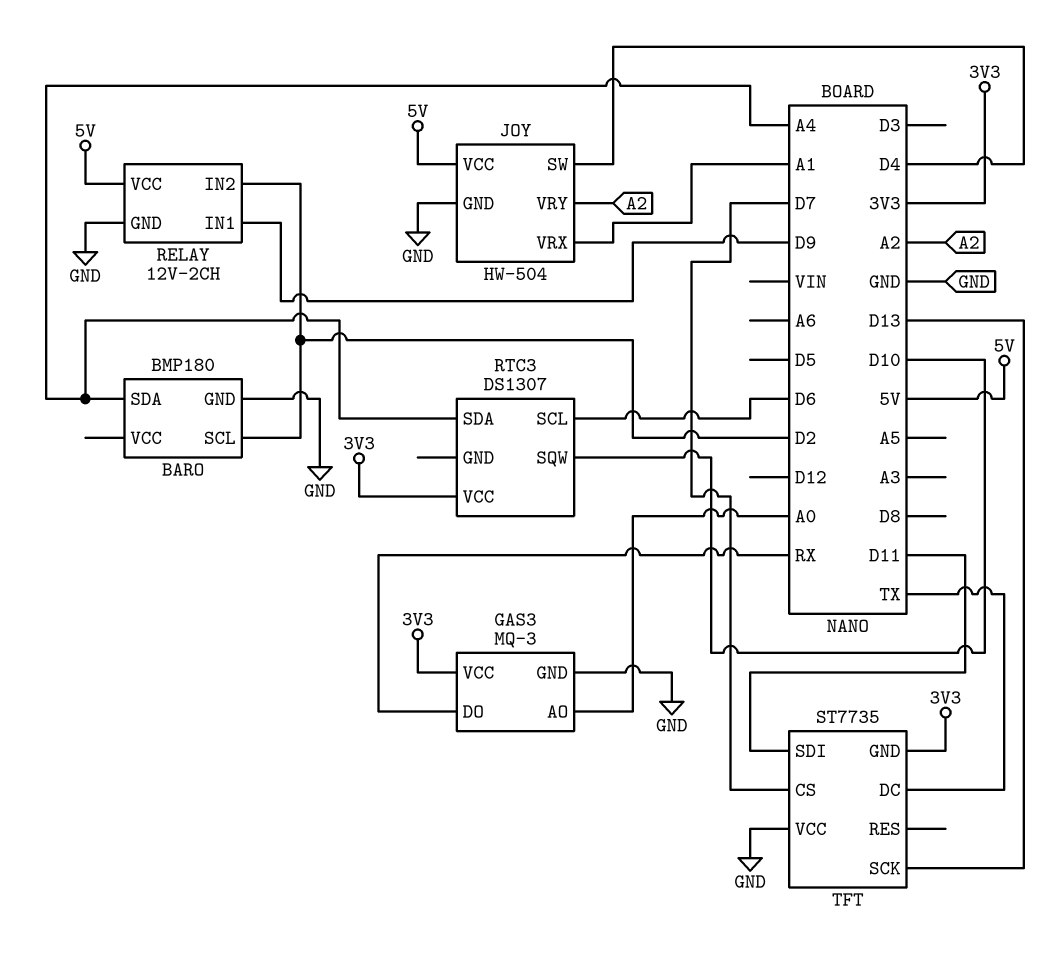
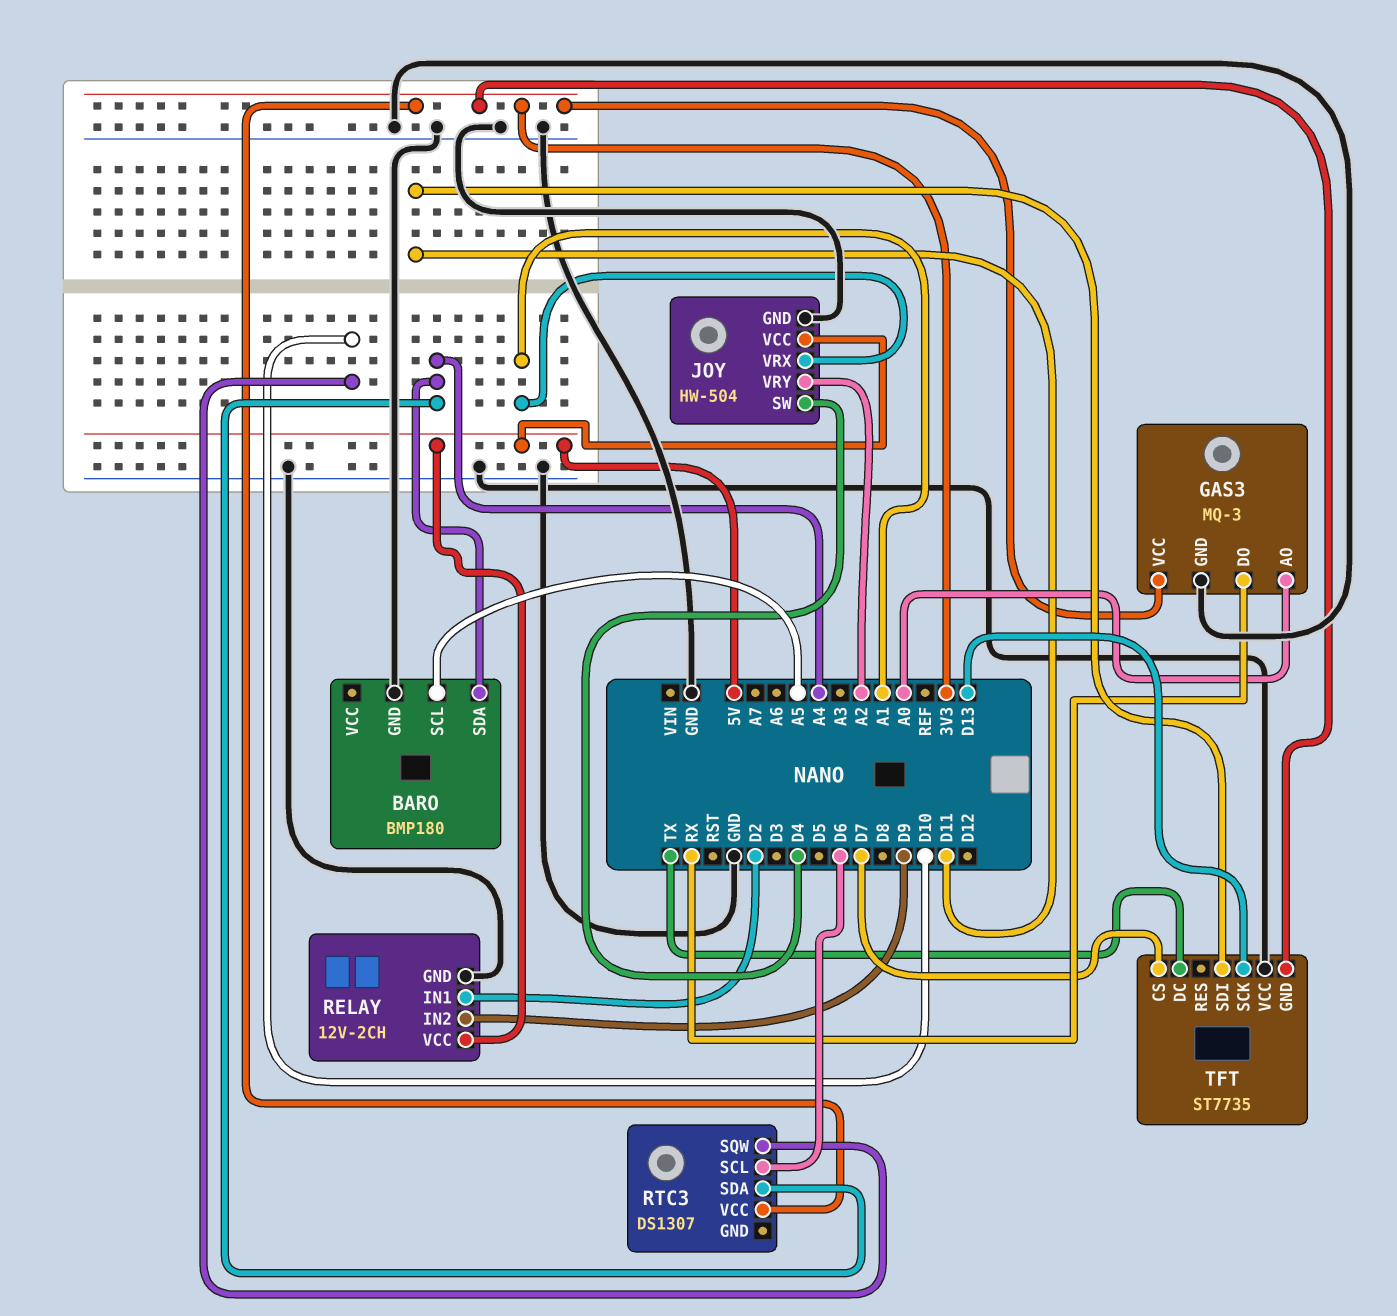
BARO pin SCL: D2 -> A5
RELAY pin IN1: D9 -> D2
RELAY pin IN2: D2 -> D9

